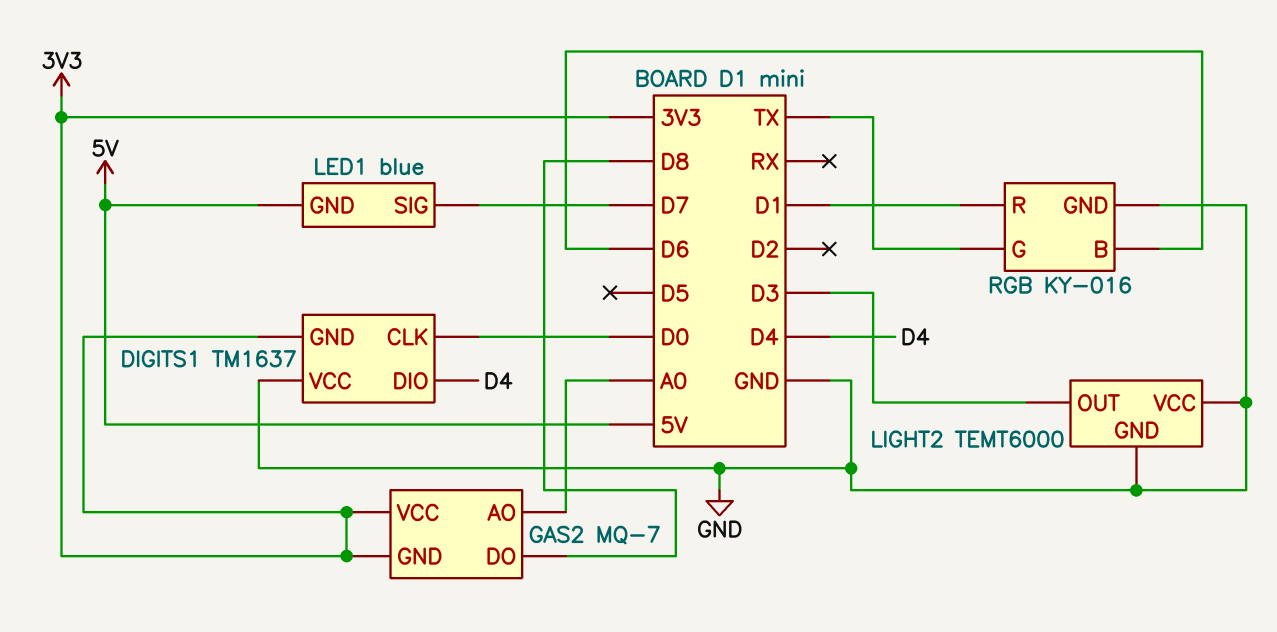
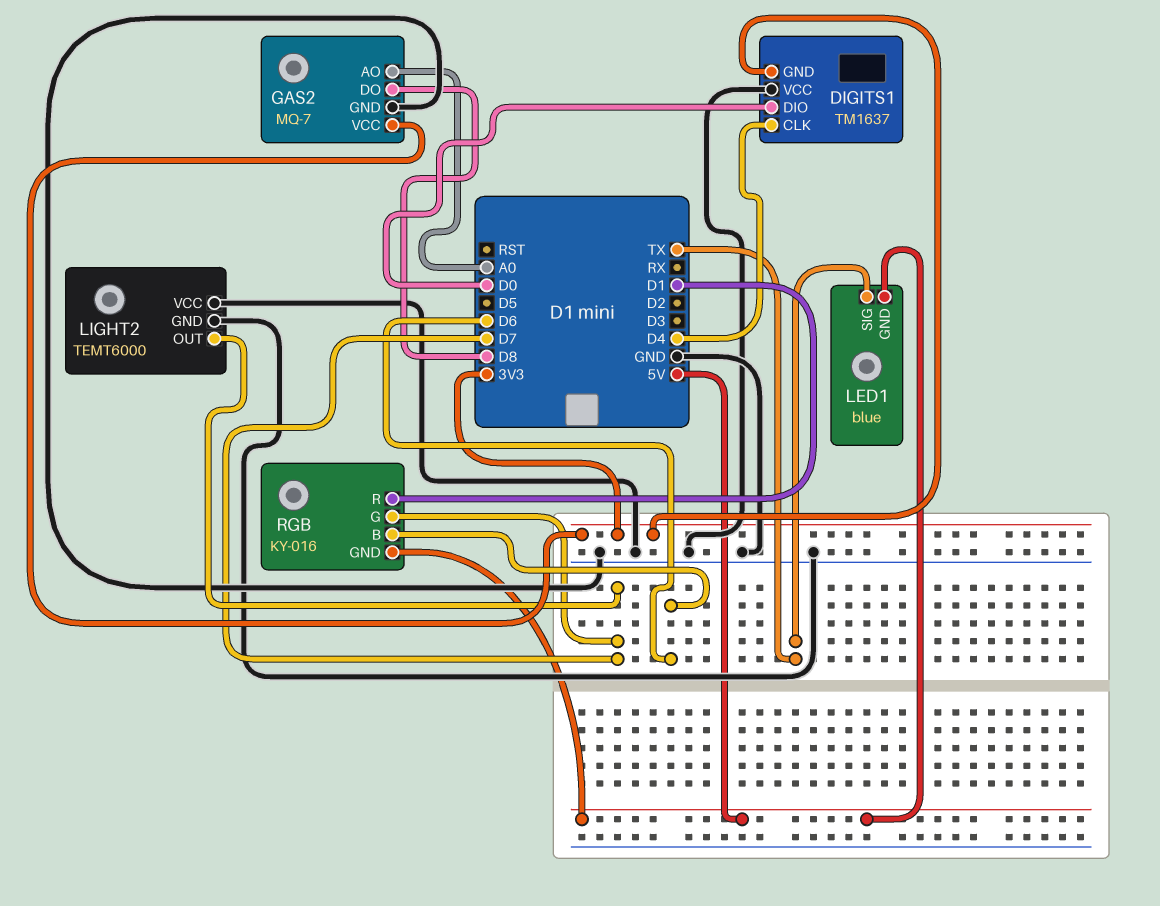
DIGITS1 pin CLK: D0 -> D4
DIGITS1 pin DIO: D4 -> D0
GAS2 pin GND: 3V3 -> GND
LED1 pin SIG: D7 -> TX
LIGHT2 pin OUT: D3 -> D7
RGB pin G: TX -> D7
RGB pin GND: GND -> 5V

